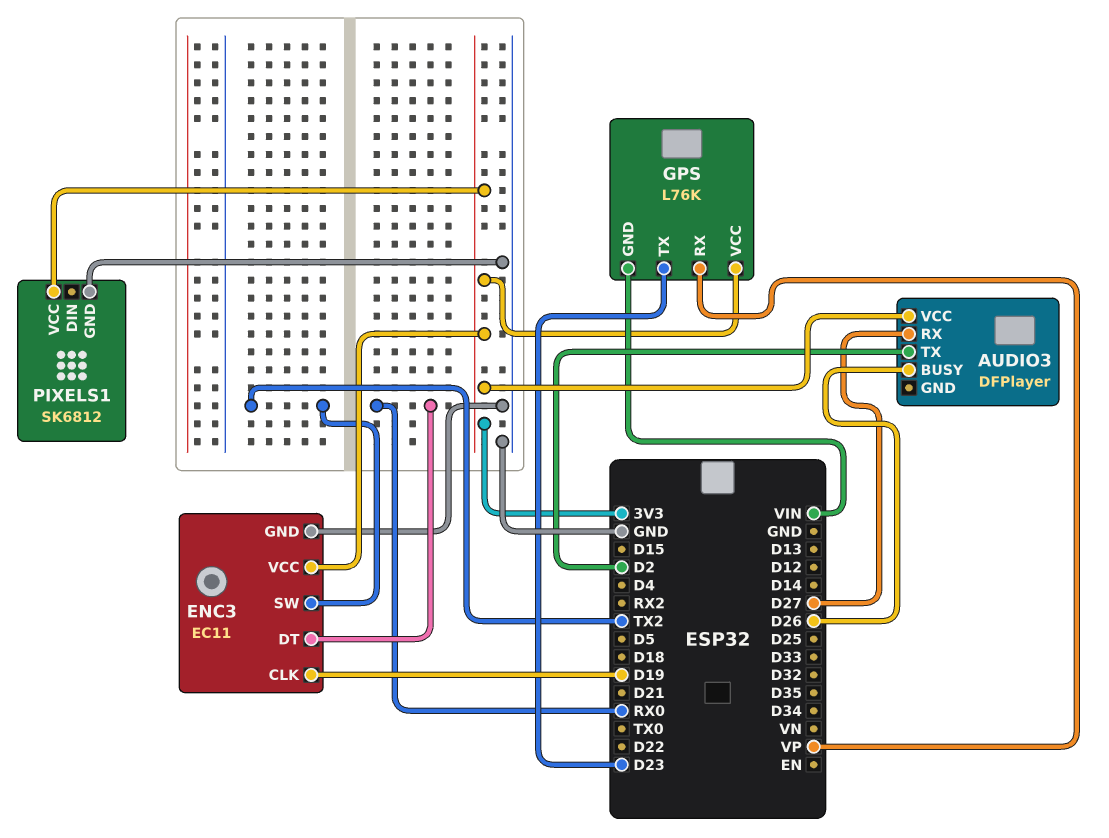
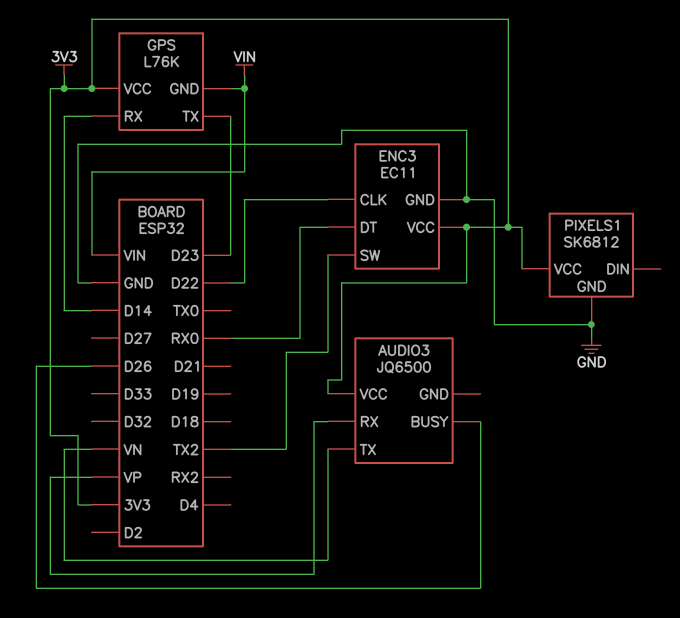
AUDIO3: DFPlayer -> JQ6500
AUDIO3 pin RX: D27 -> VP
AUDIO3 pin TX: D2 -> VN
ENC3 pin CLK: D19 -> D22
GPS pin RX: VP -> D14

